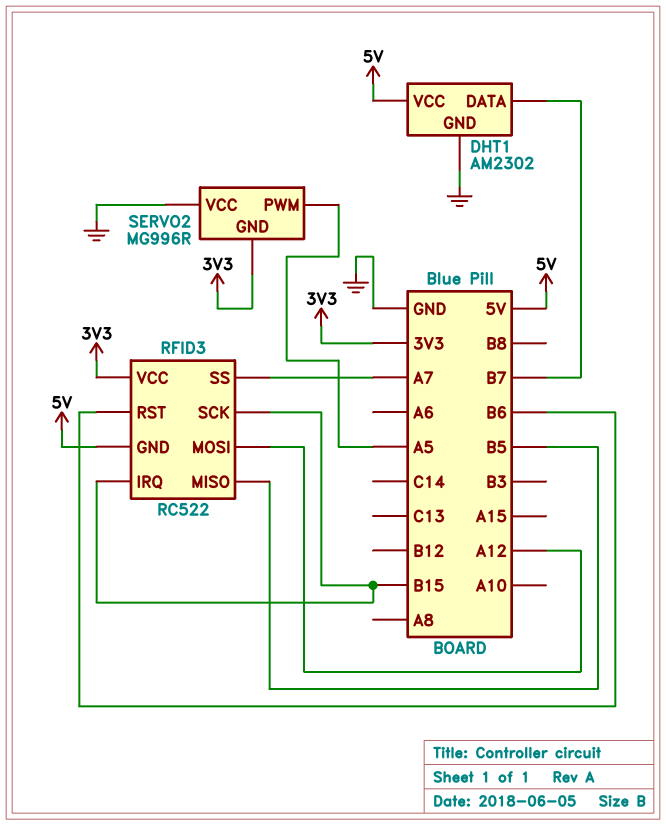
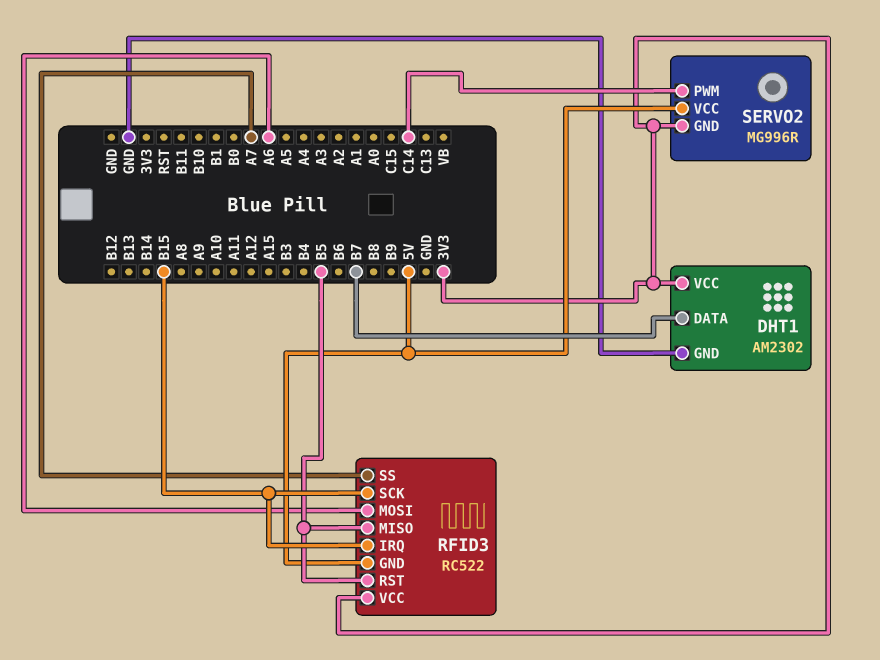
DHT1 pin VCC: 5V -> 3V3
RFID3 pin MOSI: A12 -> A6
RFID3 pin RST: B6 -> B5
SERVO2 pin PWM: A5 -> C14
SERVO2 pin VCC: GND -> 5V

